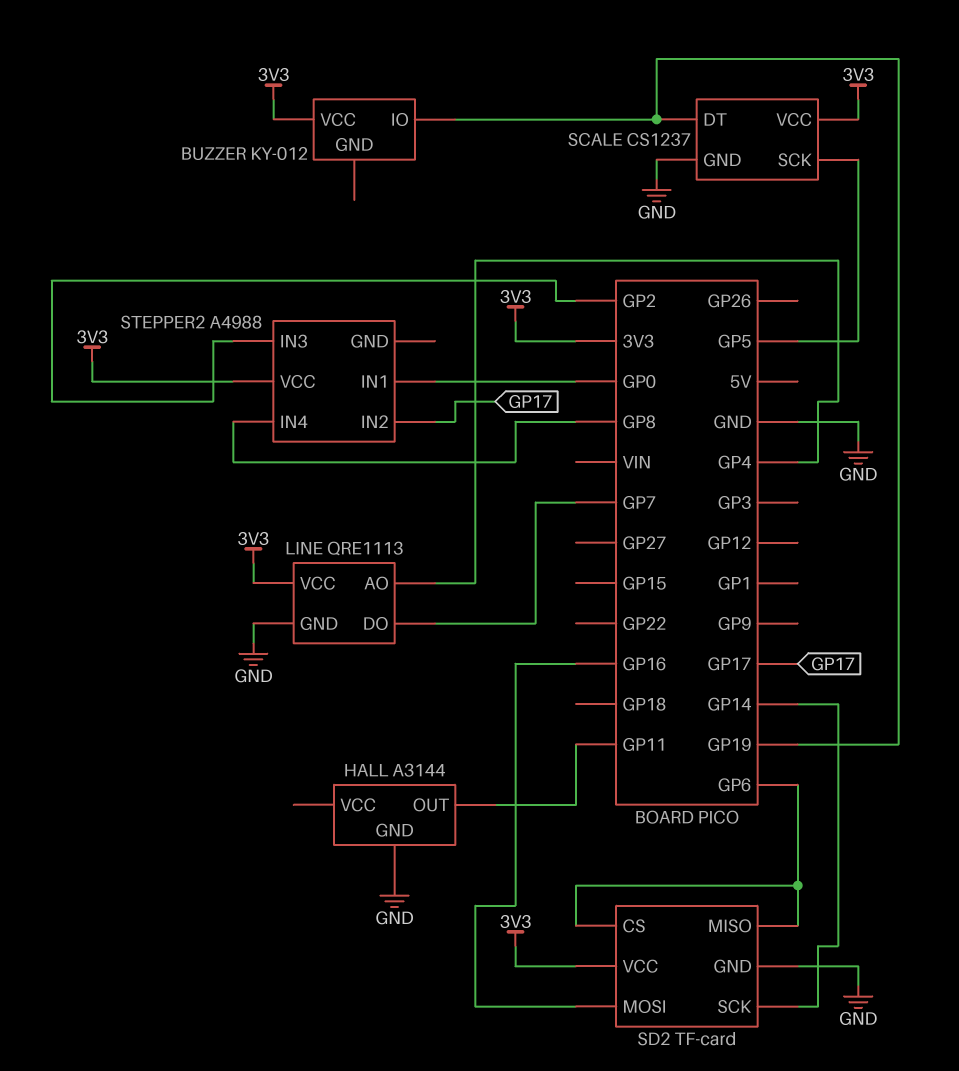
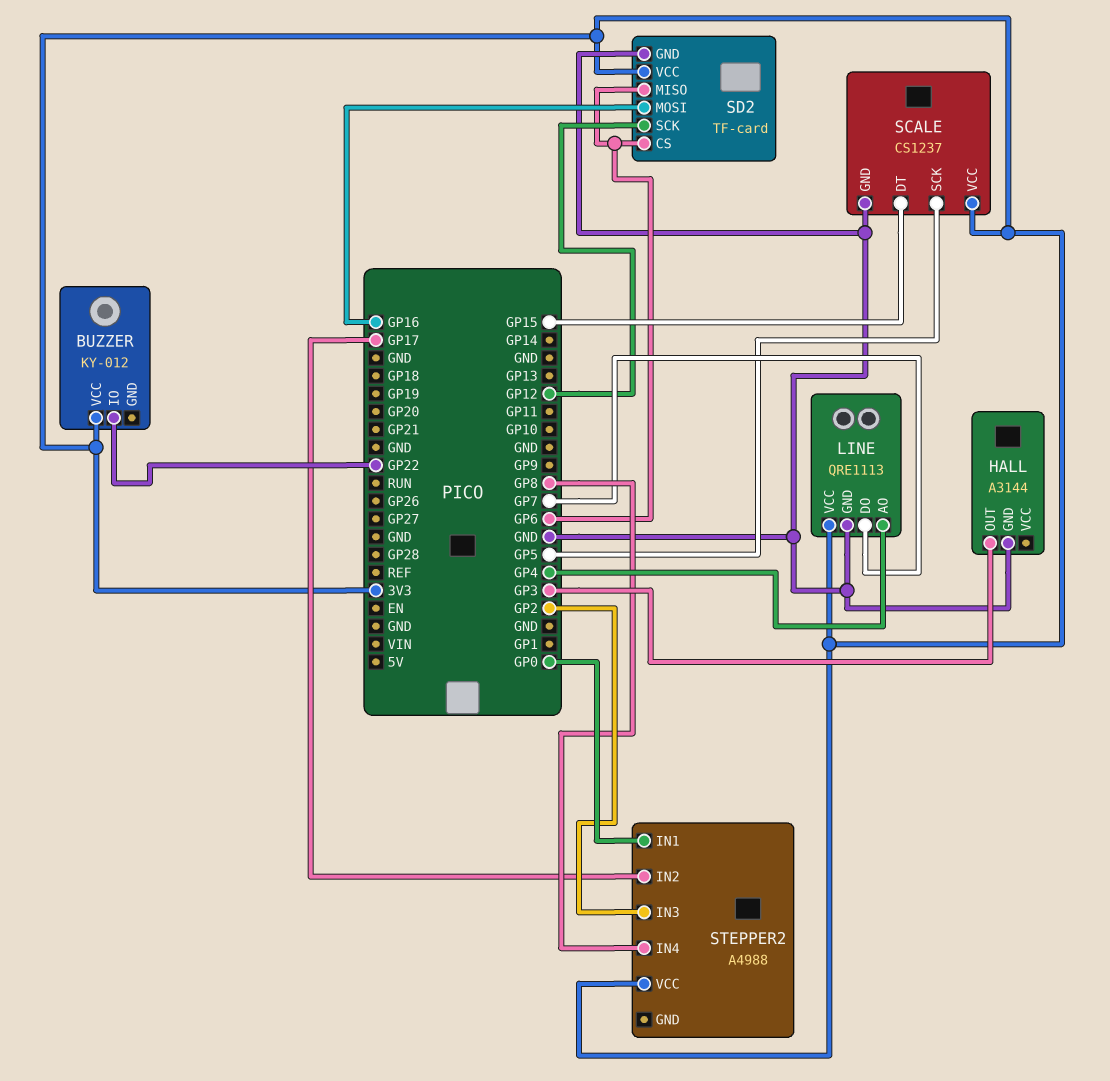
BUZZER pin IO: GP19 -> GP22
HALL pin OUT: GP11 -> GP3
SCALE pin DT: GP19 -> GP15
SD2 pin SCK: GP14 -> GP12

